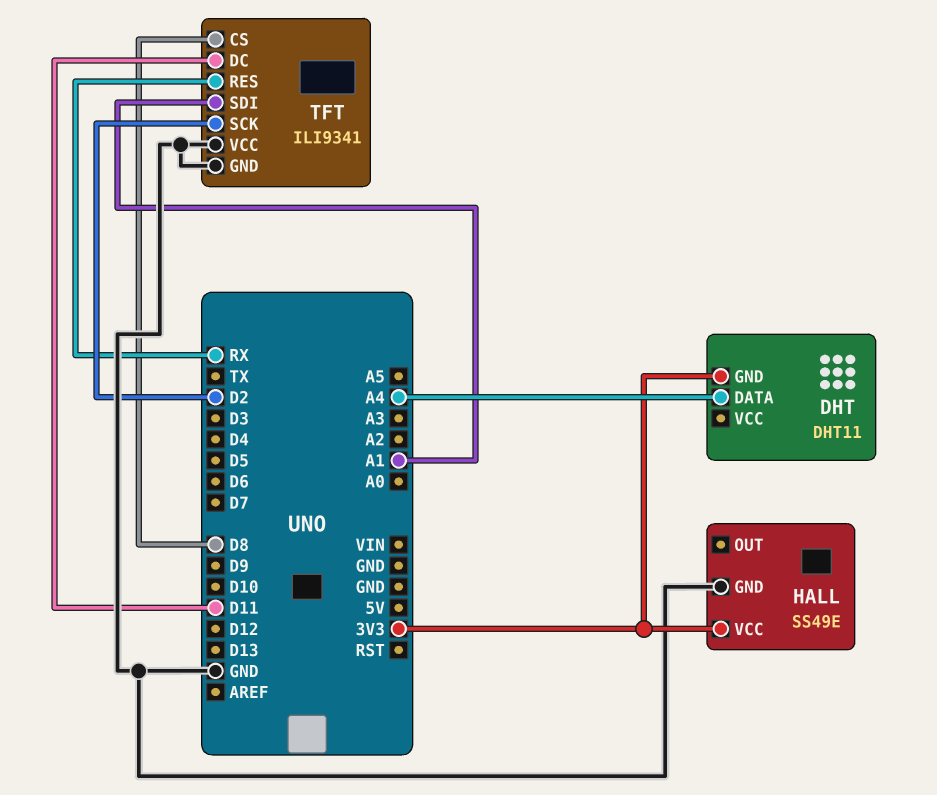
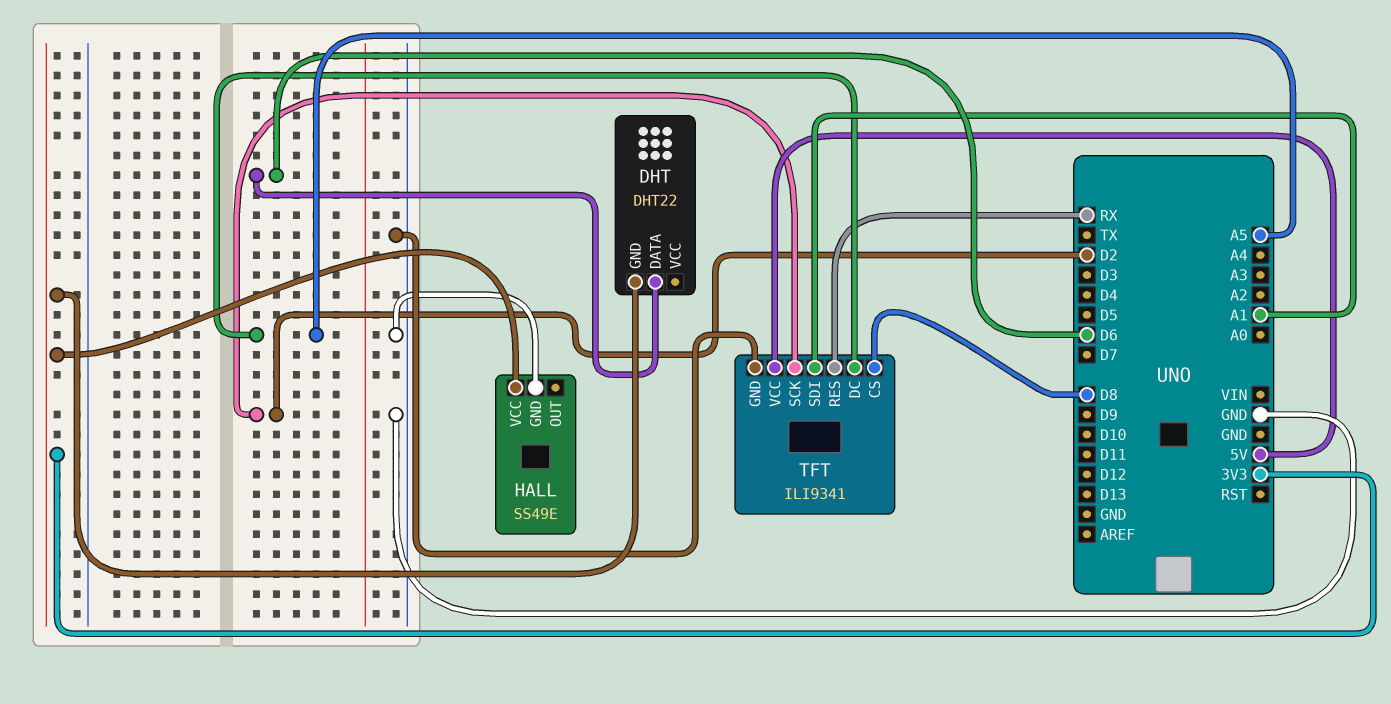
DHT: DHT11 -> DHT22
DHT pin DATA: A4 -> D6
TFT pin DC: D11 -> A5
TFT pin VCC: GND -> 5V

